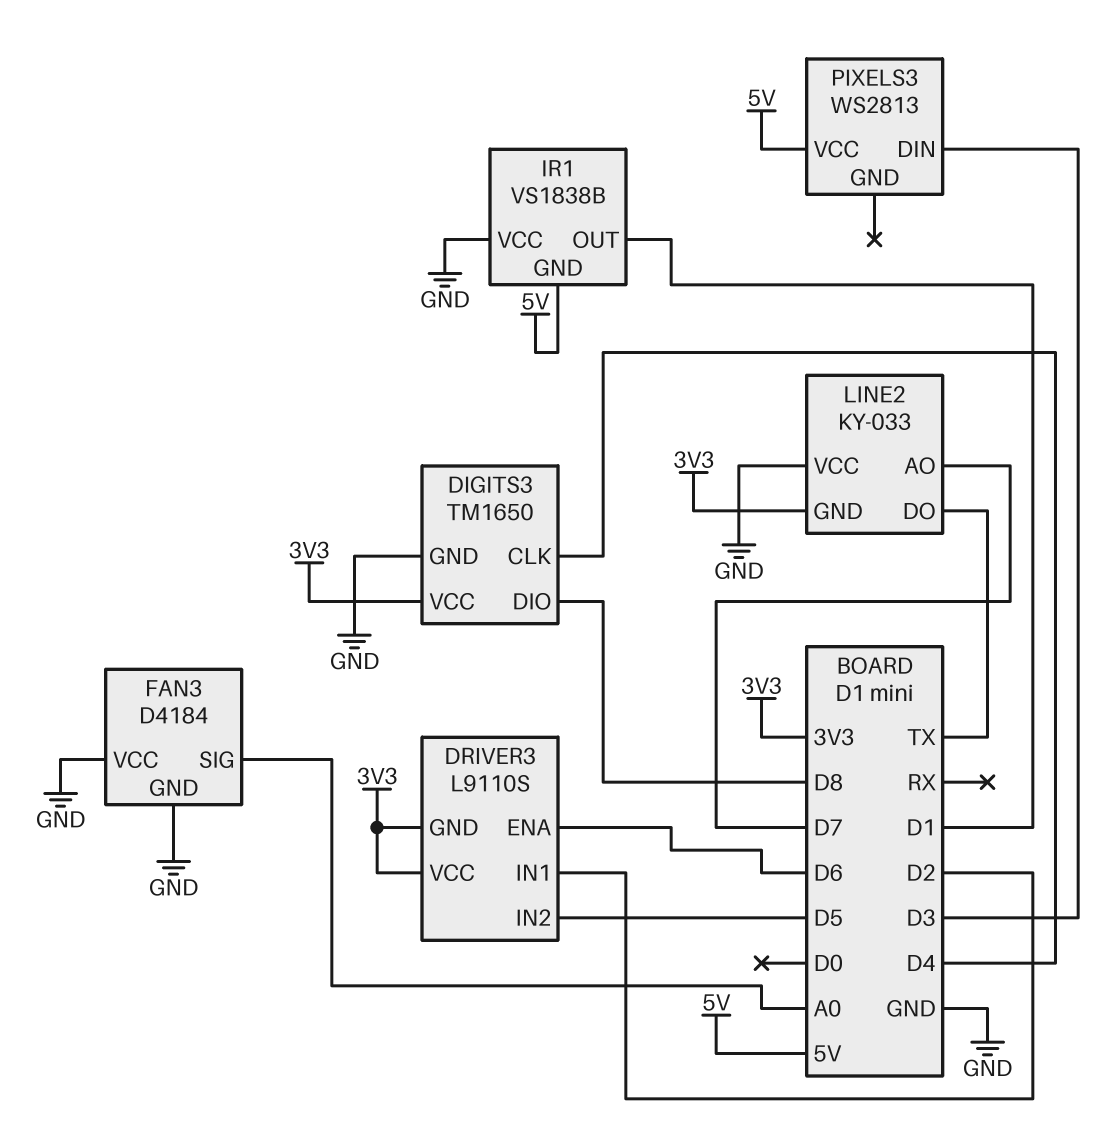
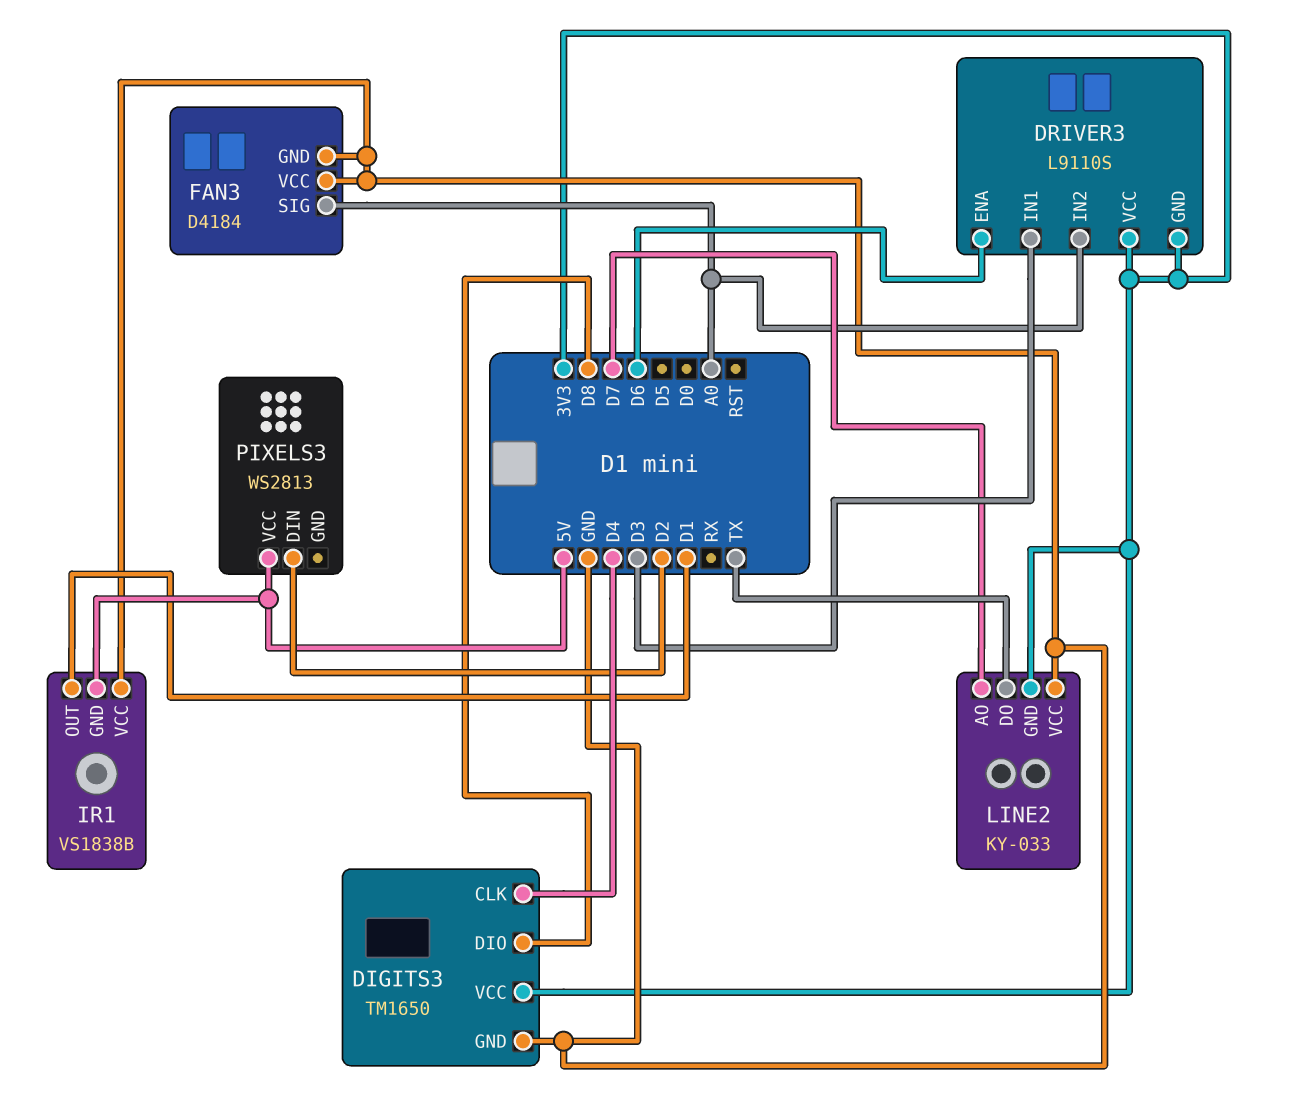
DRIVER3 pin IN1: D2 -> D3
DRIVER3 pin IN2: D5 -> A0
PIXELS3 pin DIN: D3 -> D2

